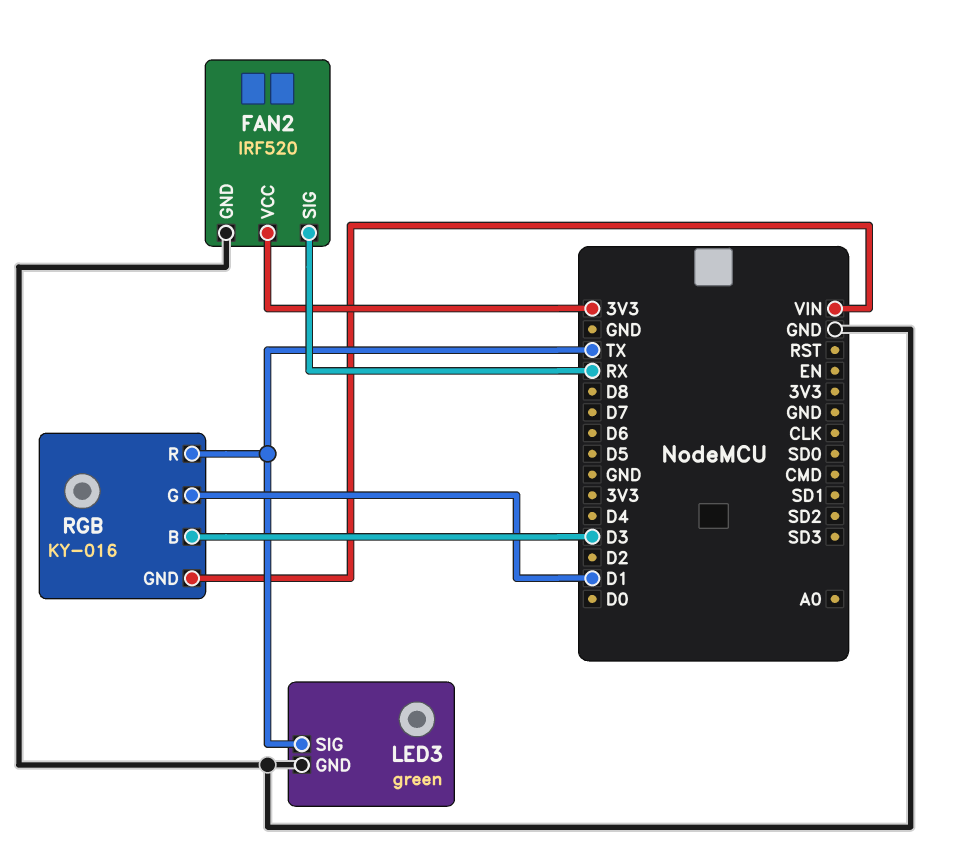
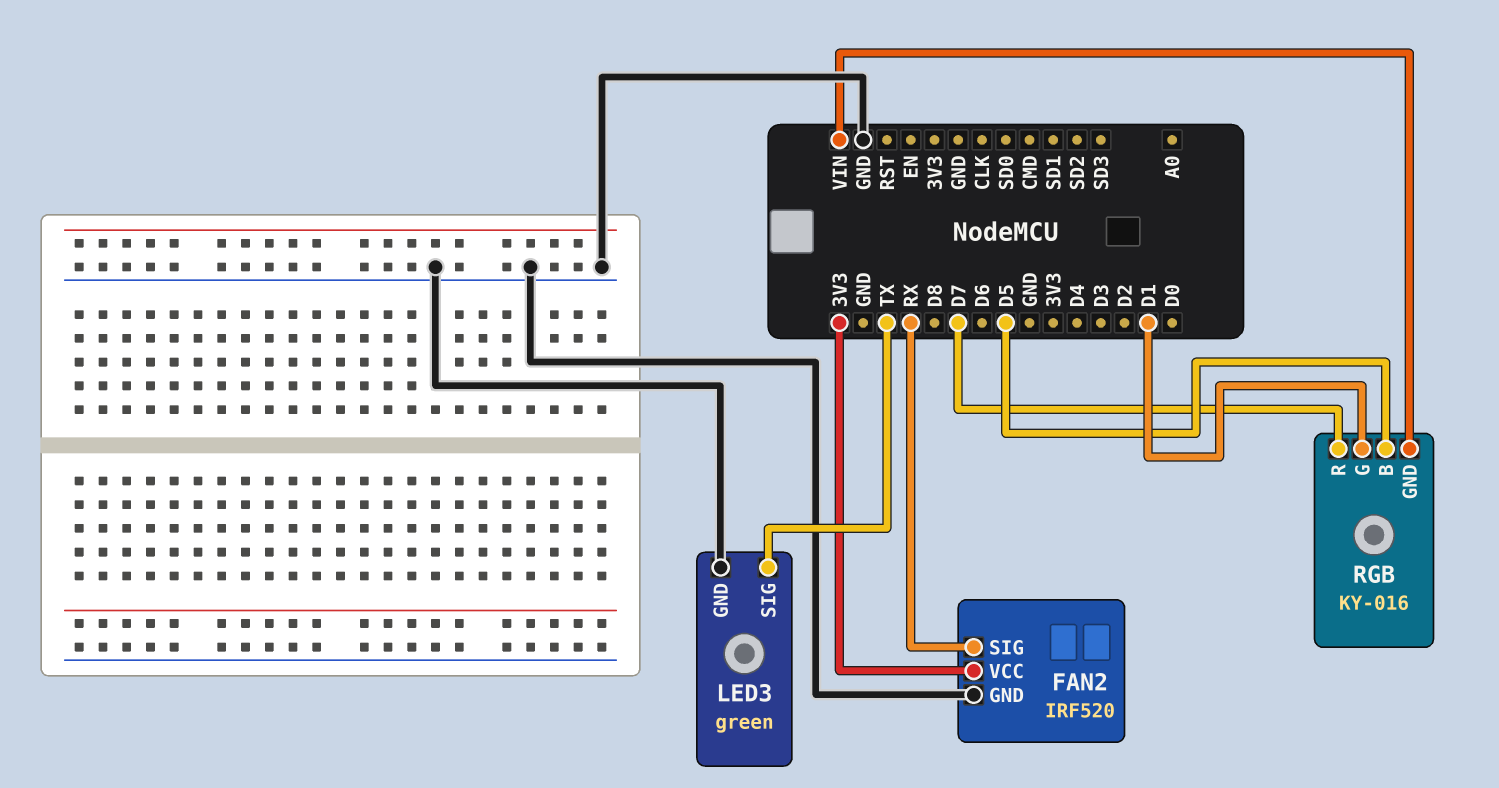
RGB pin B: D3 -> D5
RGB pin R: TX -> D7

